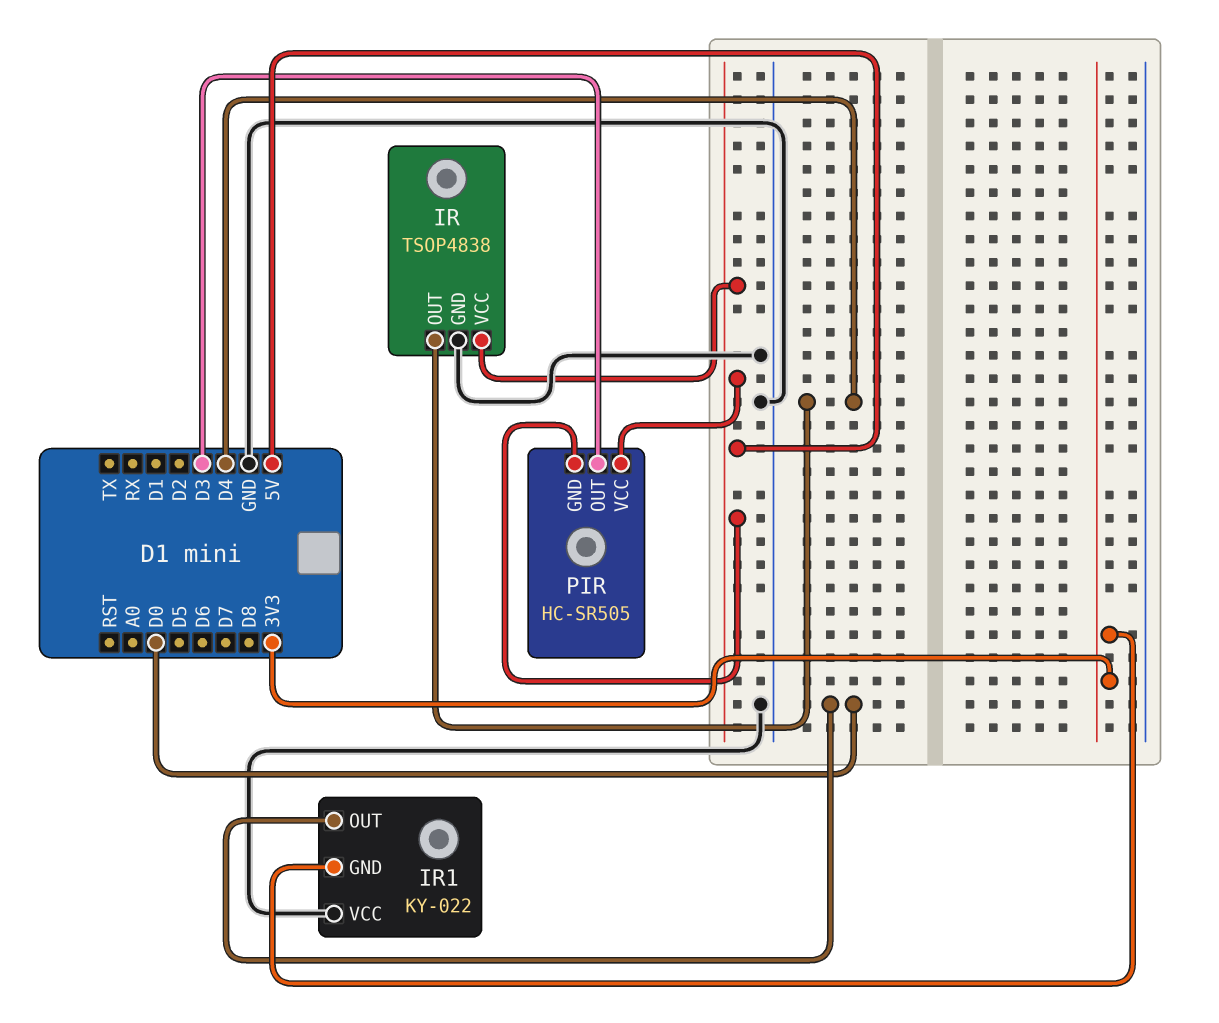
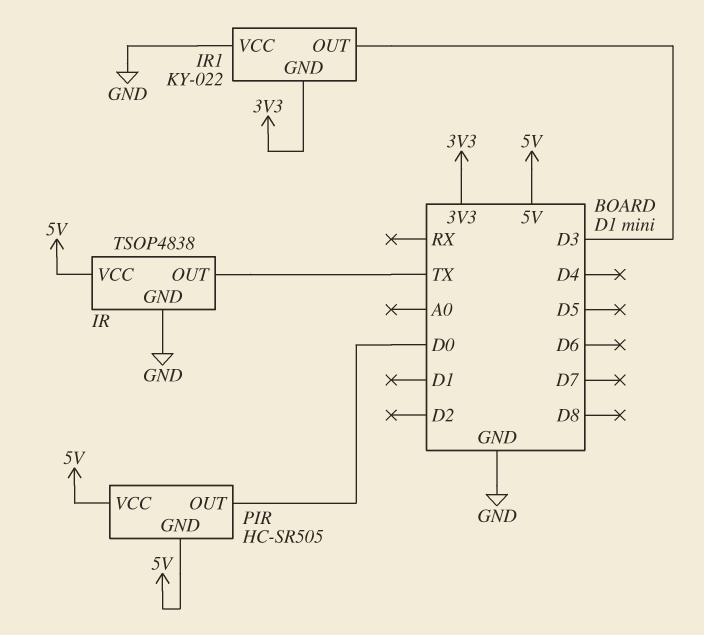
IR pin OUT: D4 -> TX
IR1 pin OUT: D0 -> D3
PIR pin OUT: D3 -> D0

